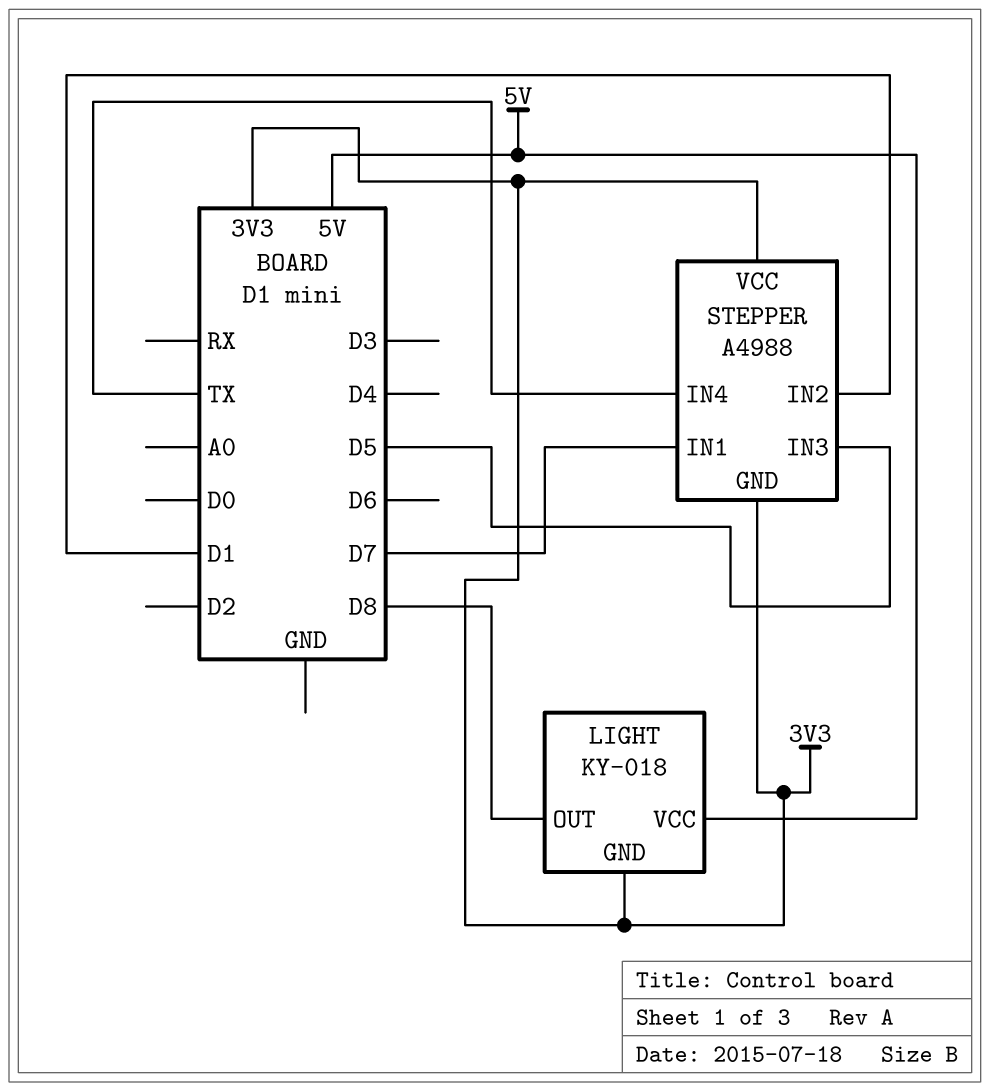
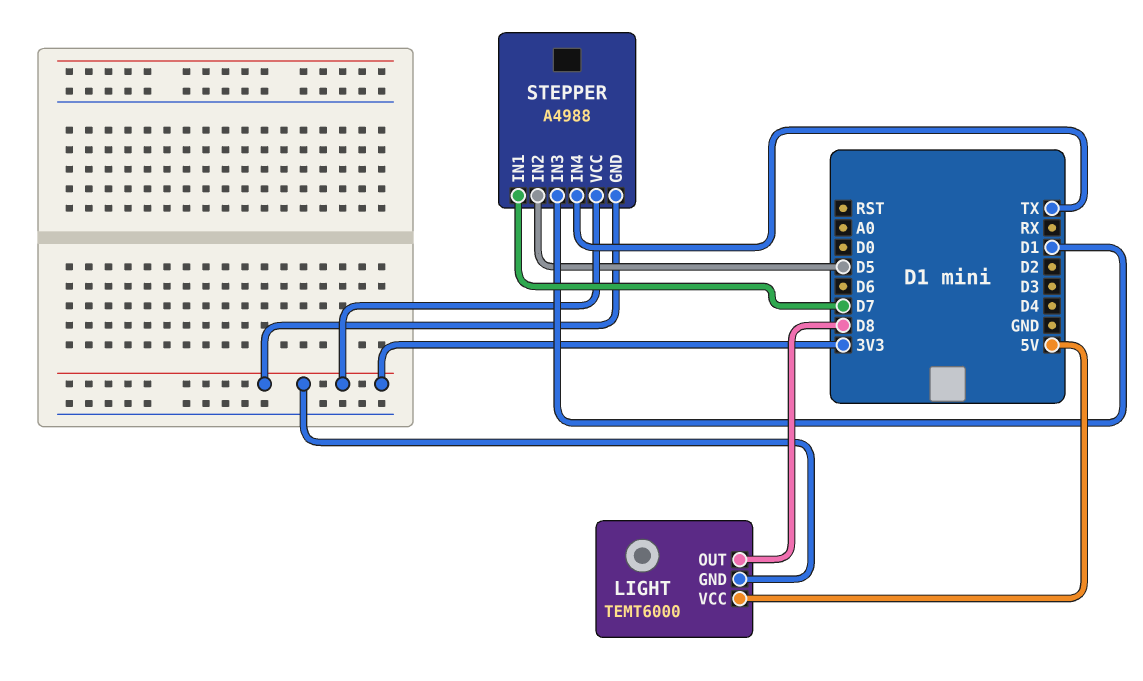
LIGHT: KY-018 -> TEMT6000
STEPPER pin IN2: D1 -> D5
STEPPER pin IN3: D5 -> D1

